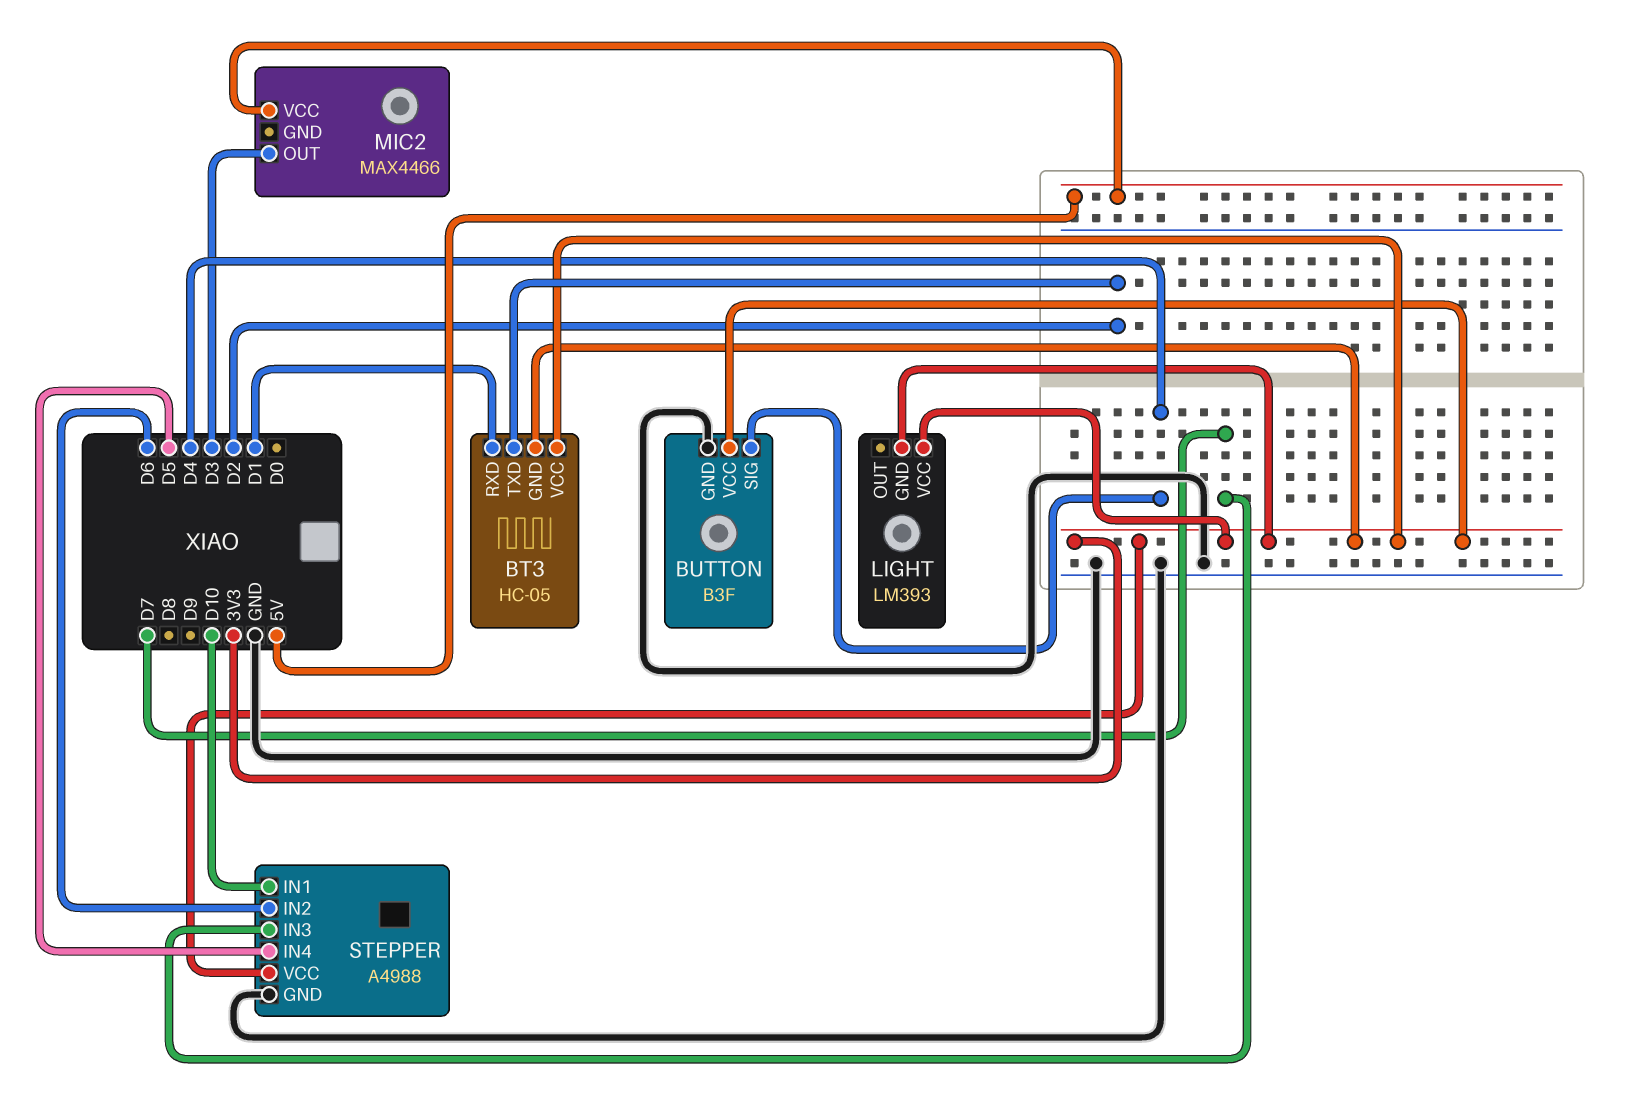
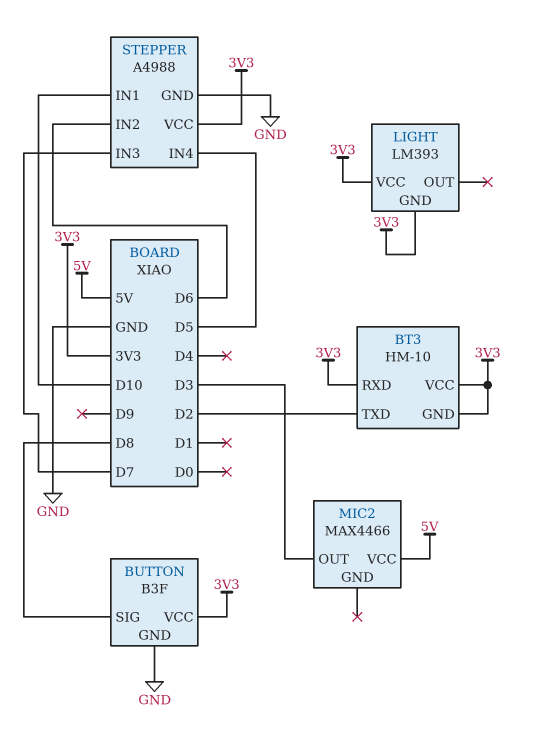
BT3: HC-05 -> HM-10
BT3 pin RXD: D1 -> 3V3
BUTTON pin SIG: D4 -> D8

